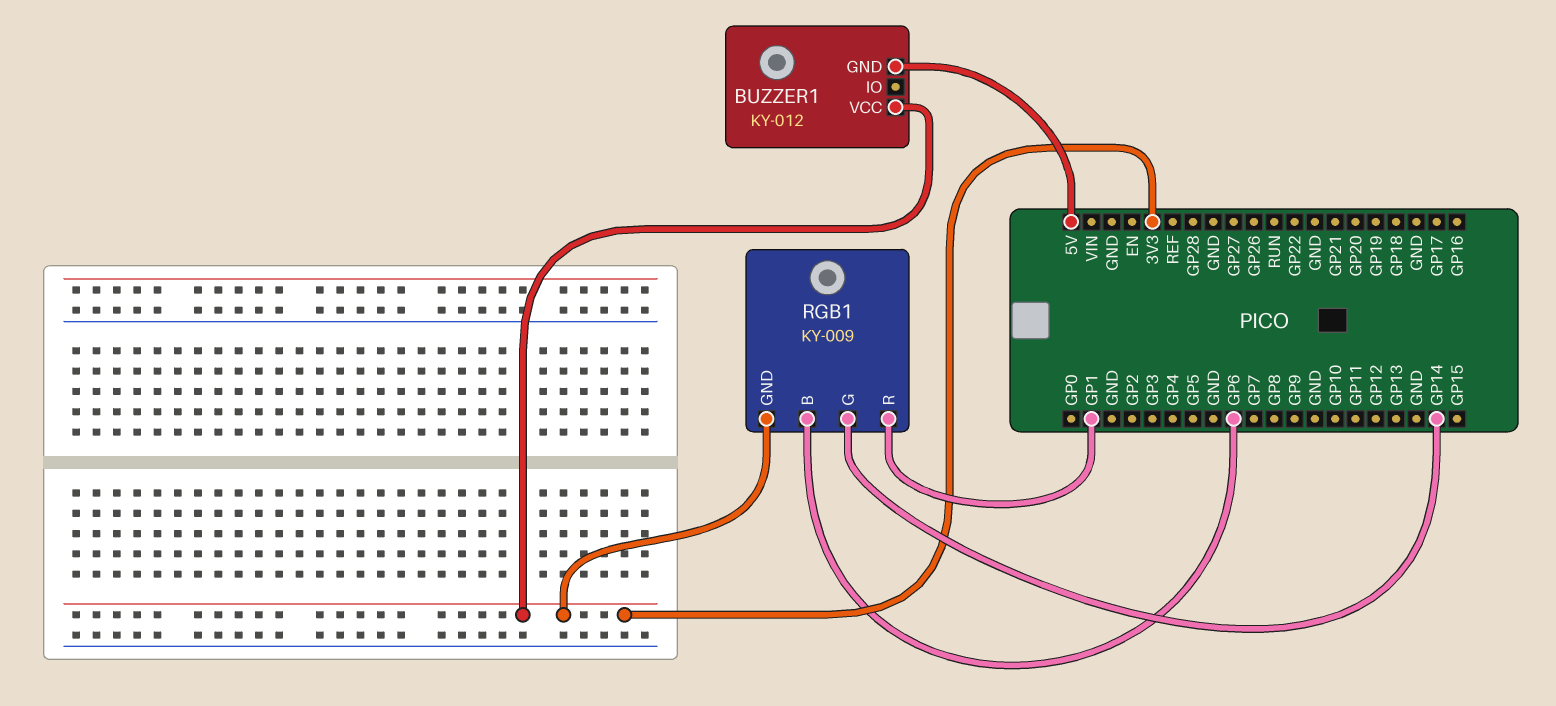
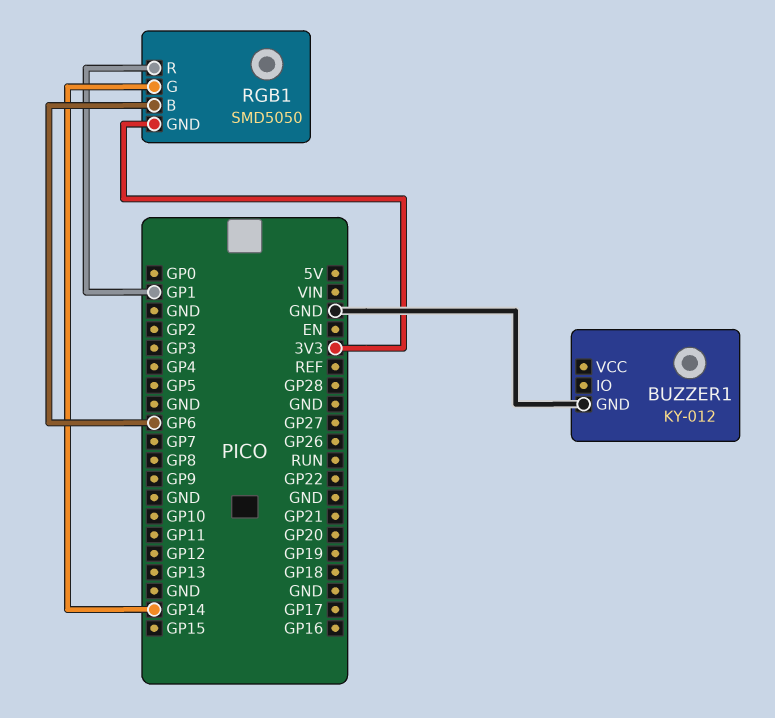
BUZZER1 pin GND: 5V -> GND
BUZZER1 pin VCC: 3V3 -> none
RGB1: KY-009 -> SMD5050

